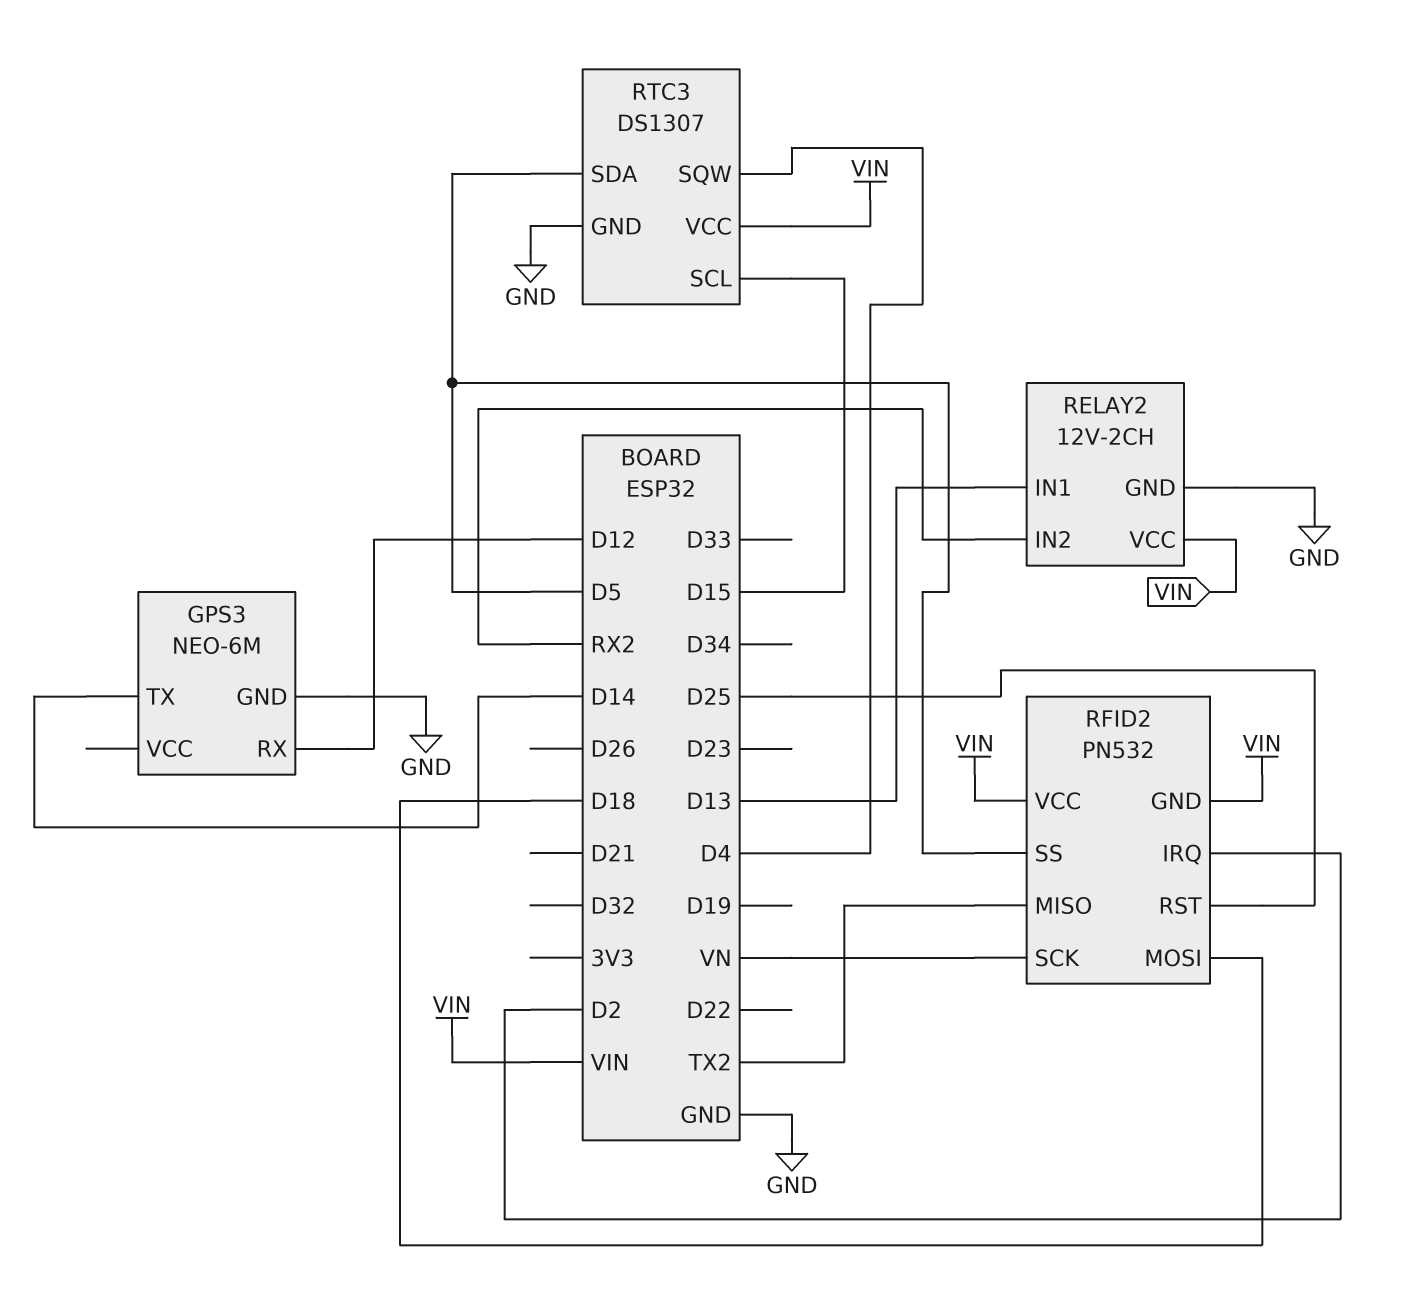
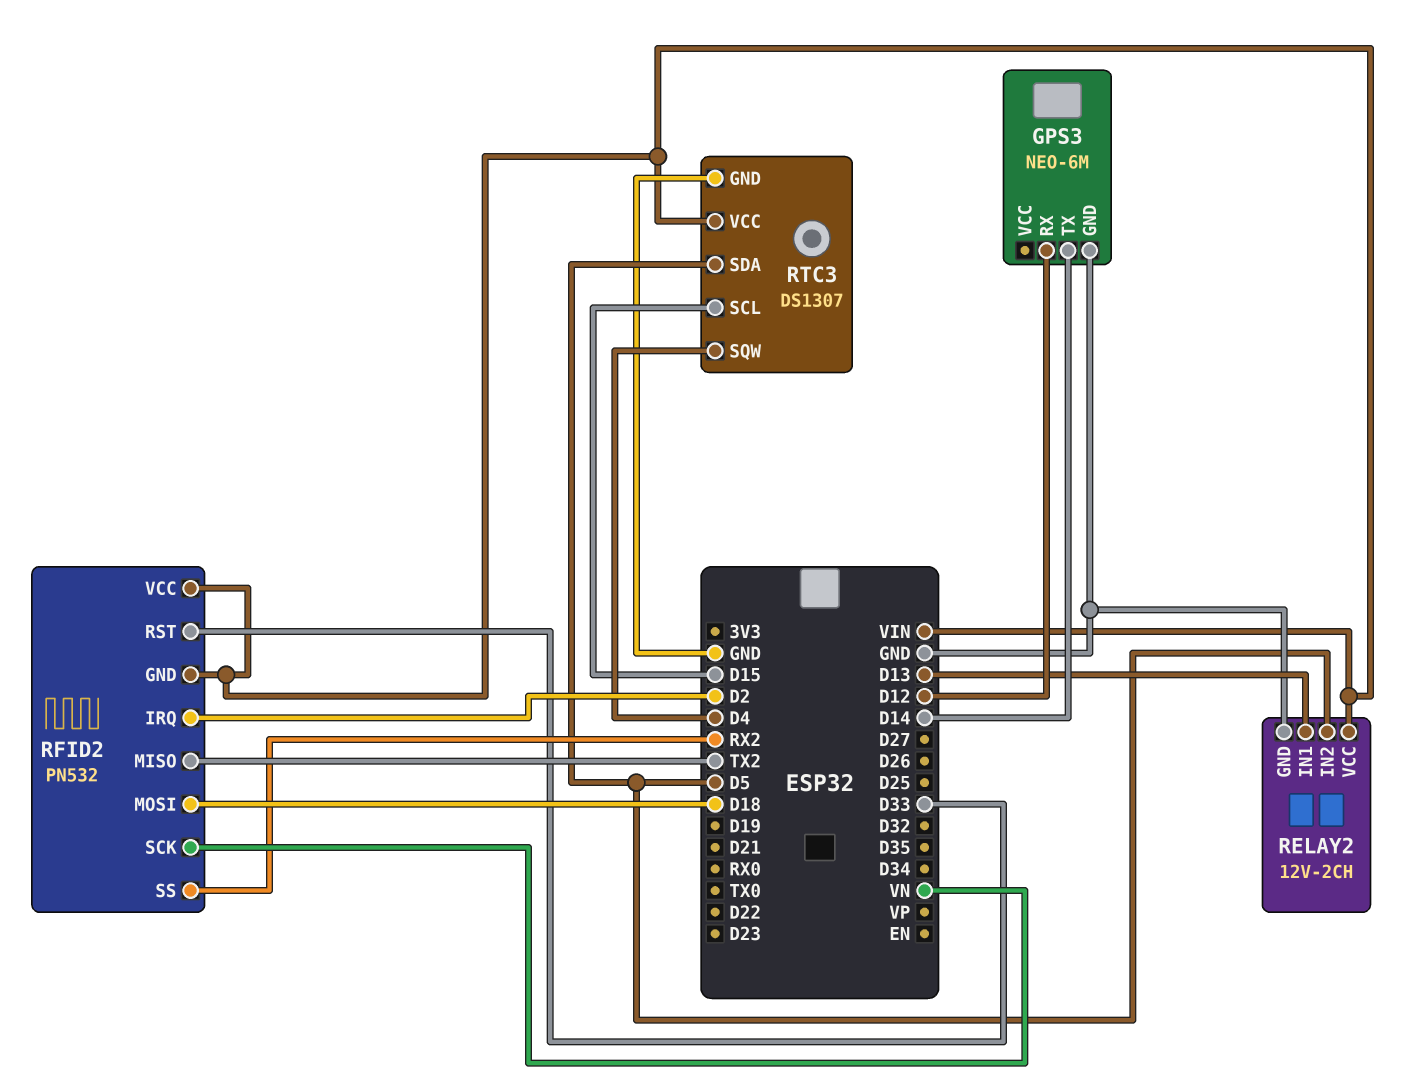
RELAY2 pin IN2: RX2 -> D5
RFID2 pin RST: D25 -> D33
RFID2 pin SS: D5 -> RX2

